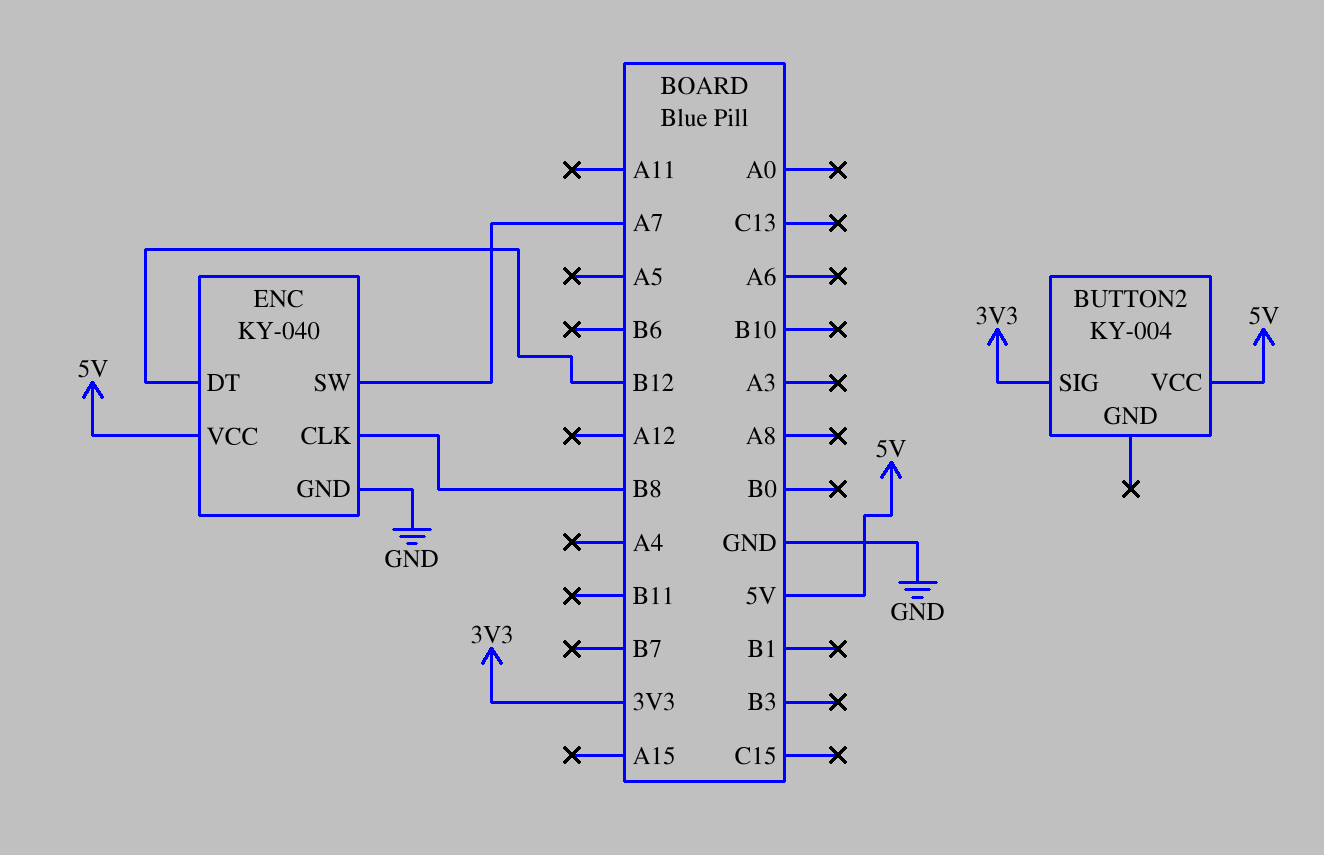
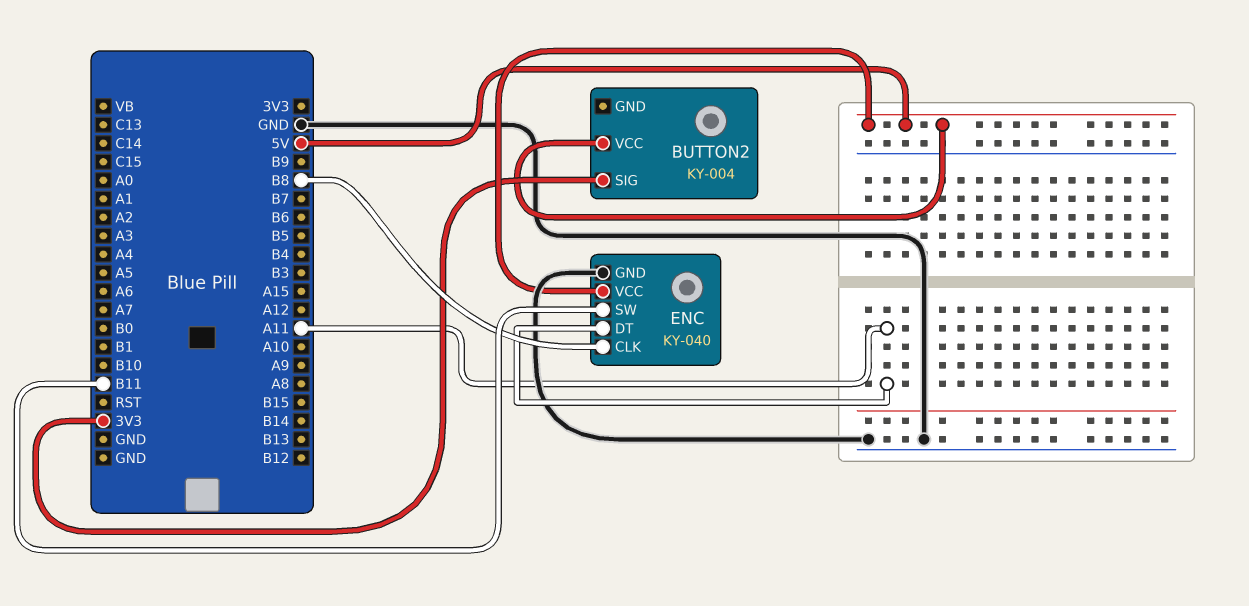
ENC pin DT: B12 -> A11
ENC pin SW: A7 -> B11

